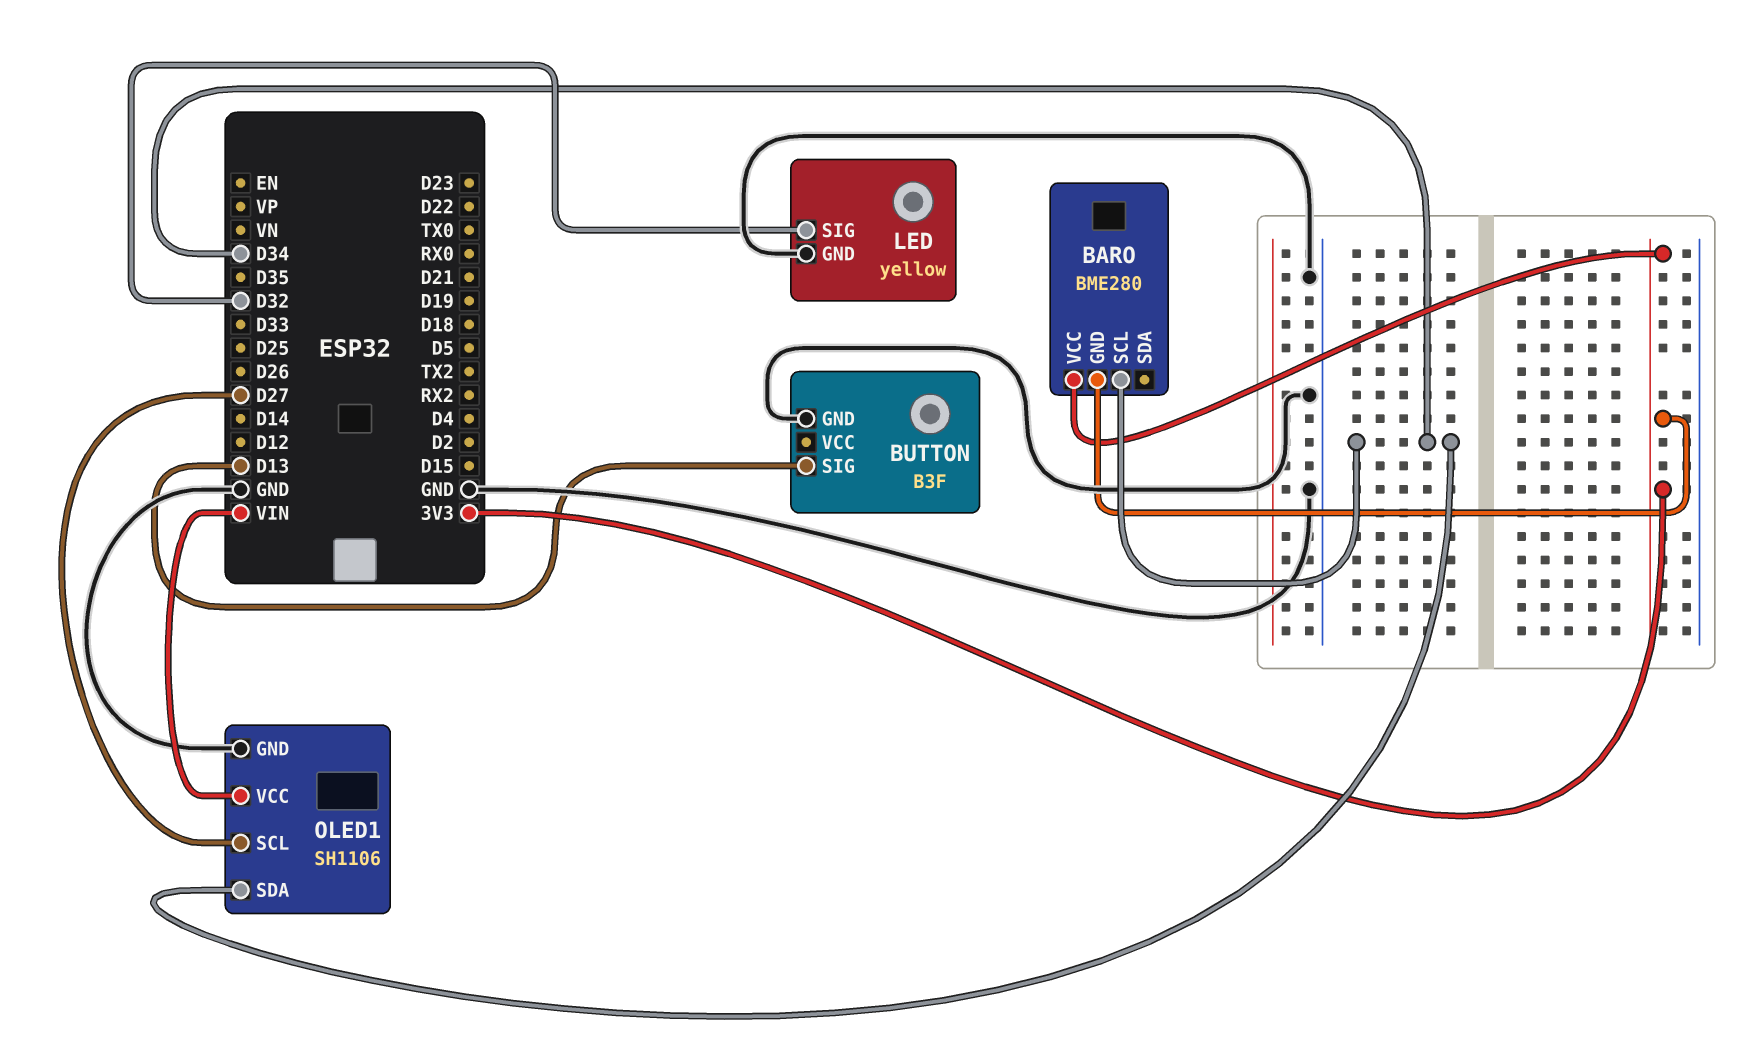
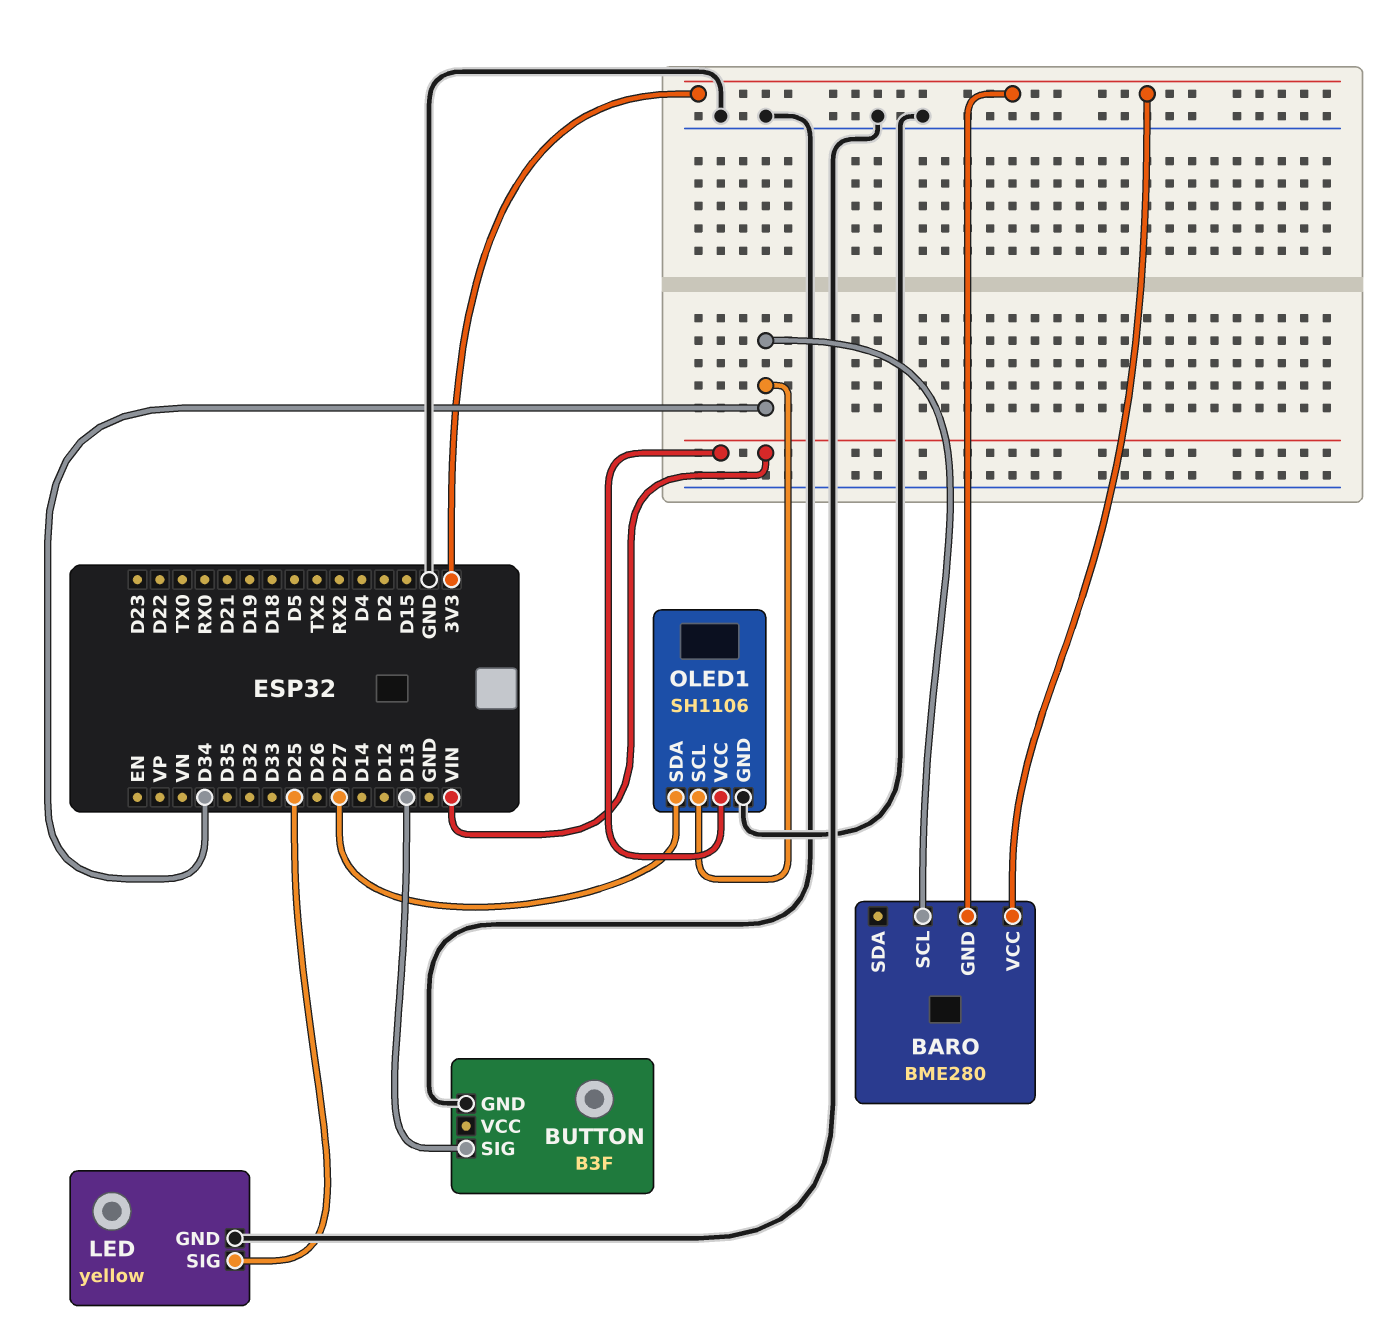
LED pin SIG: D32 -> D25
OLED1 pin SCL: D27 -> D34
OLED1 pin SDA: D34 -> D27

